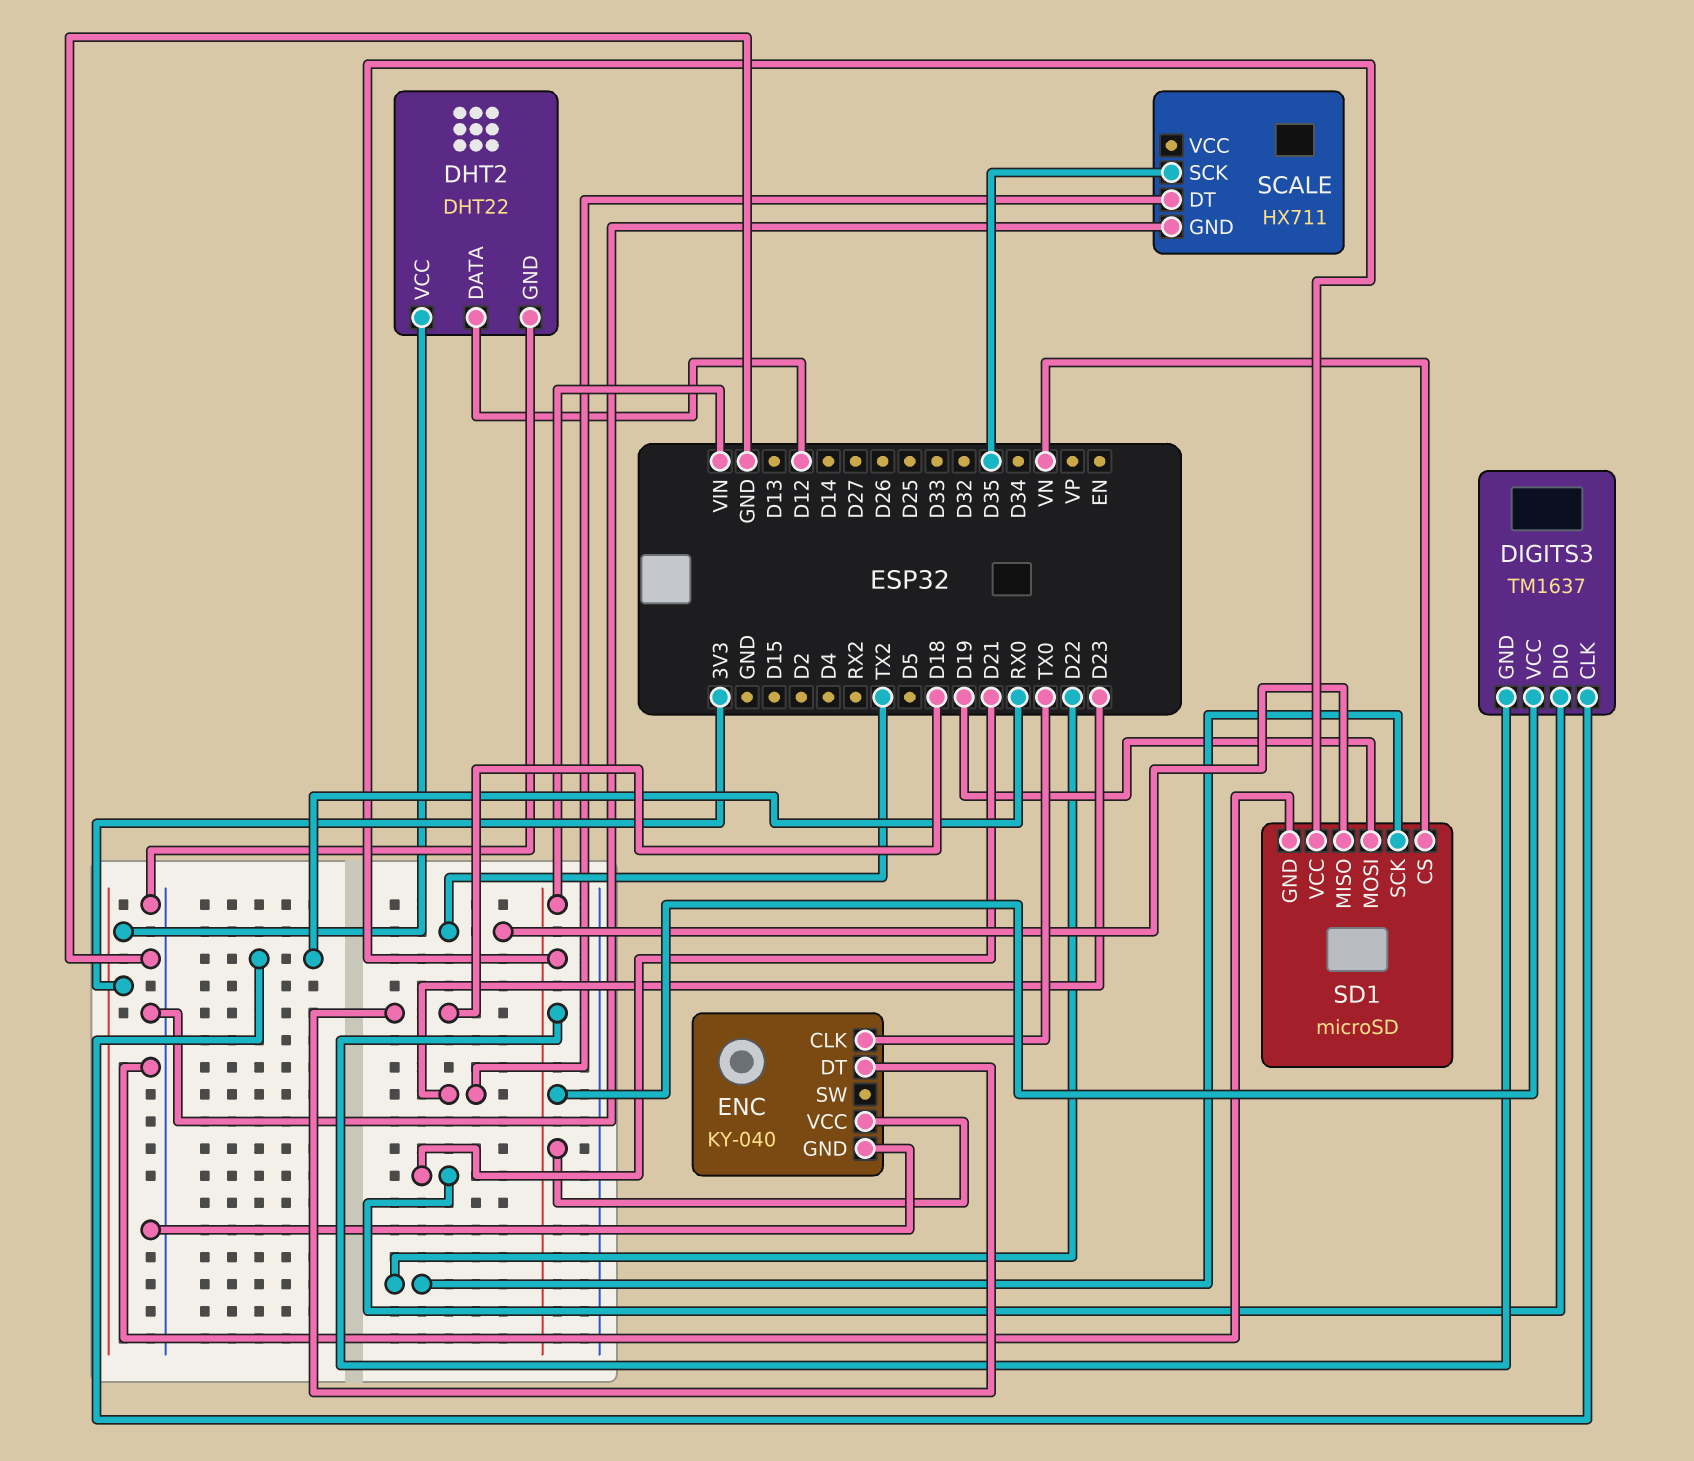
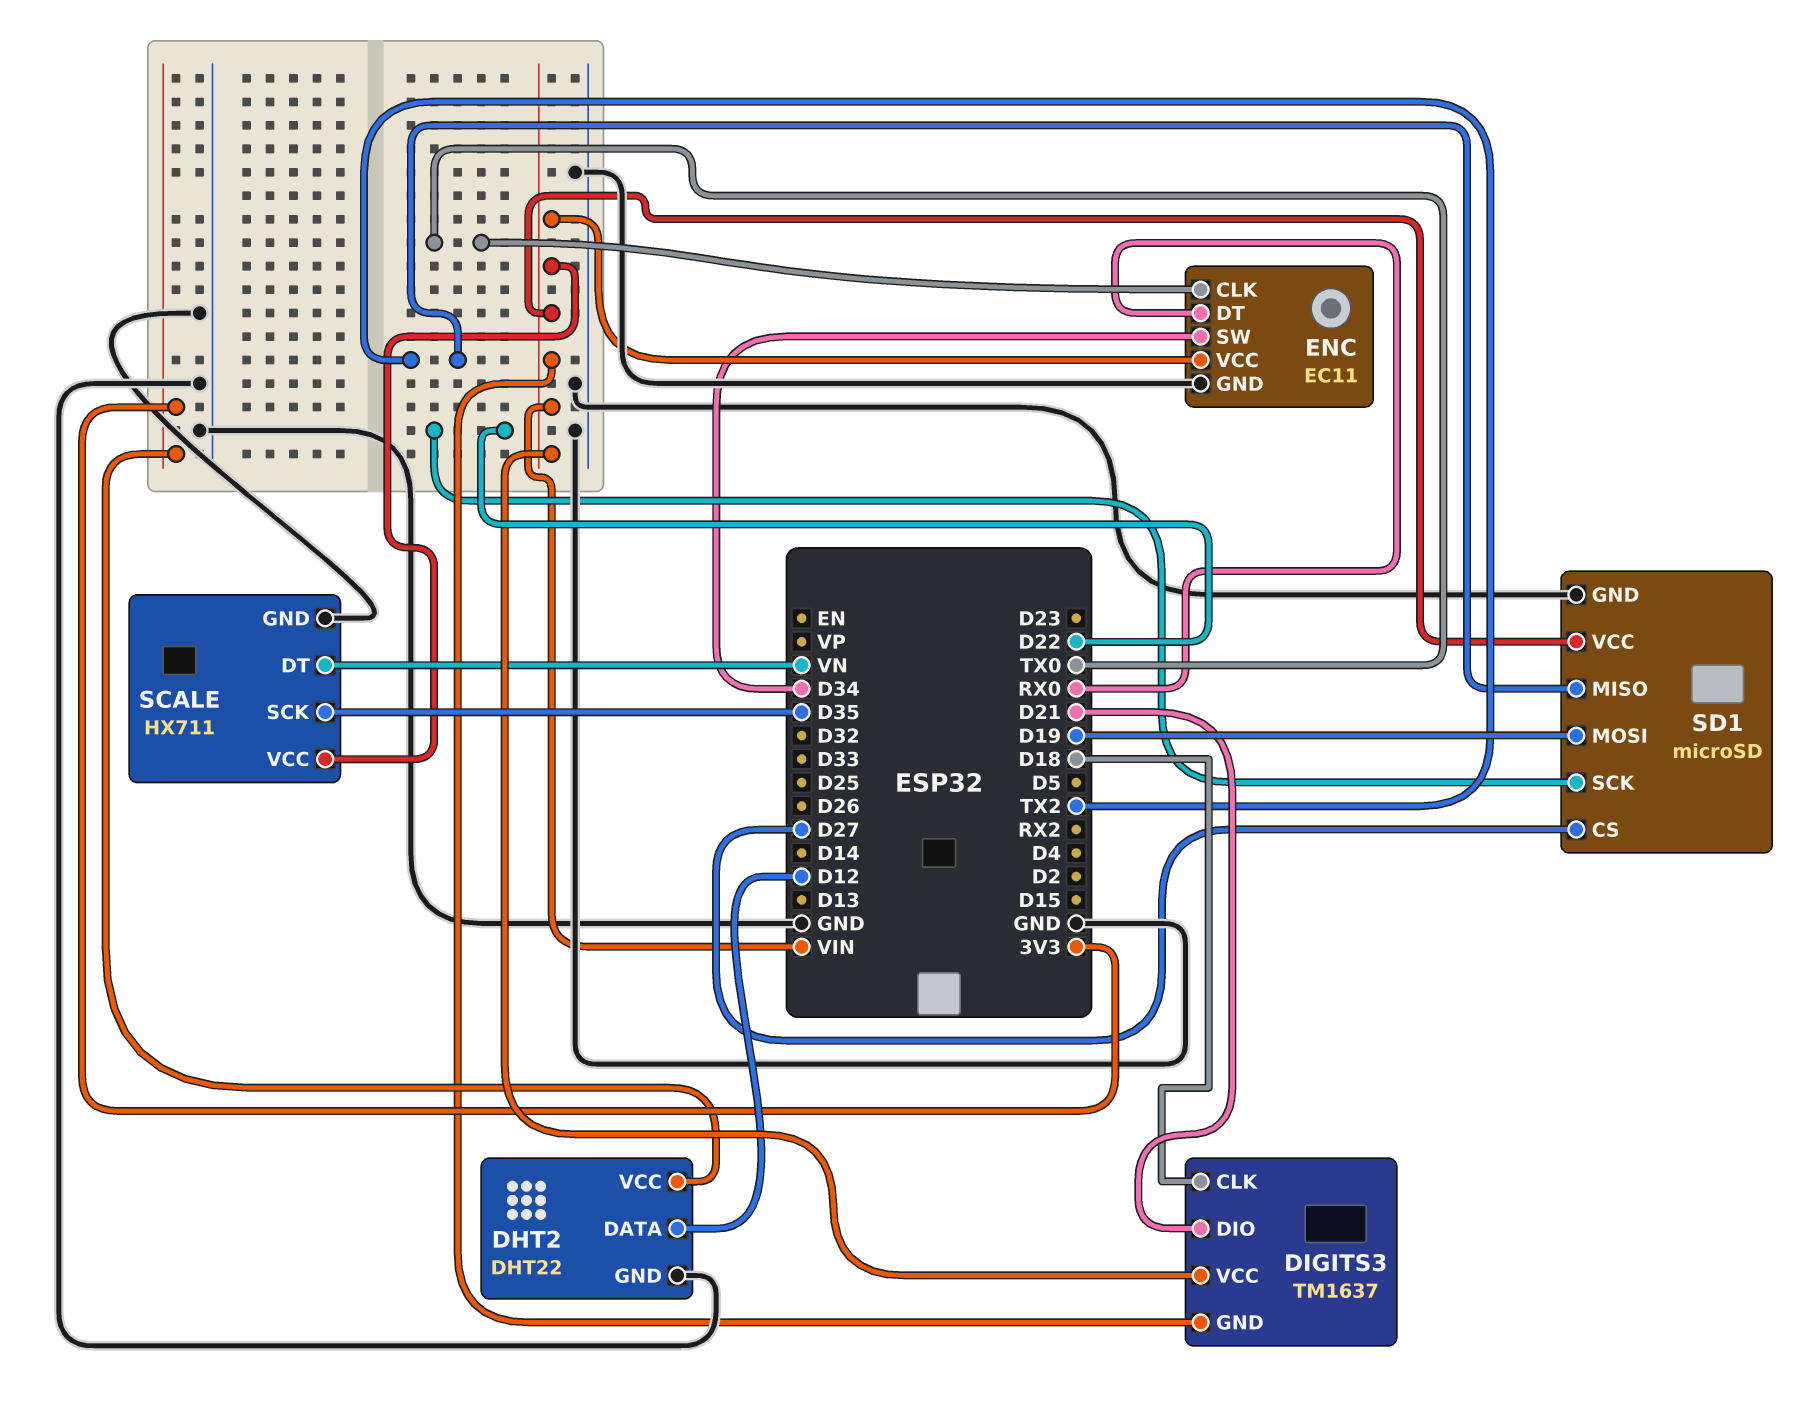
DIGITS3 pin CLK: RX0 -> D18
ENC: KY-040 -> EC11
ENC pin DT: D18 -> RX0
ENC pin SW: none -> D34
SCALE pin DT: D23 -> VN
SCALE pin VCC: none -> VIN
SD1 pin CS: VN -> D27

